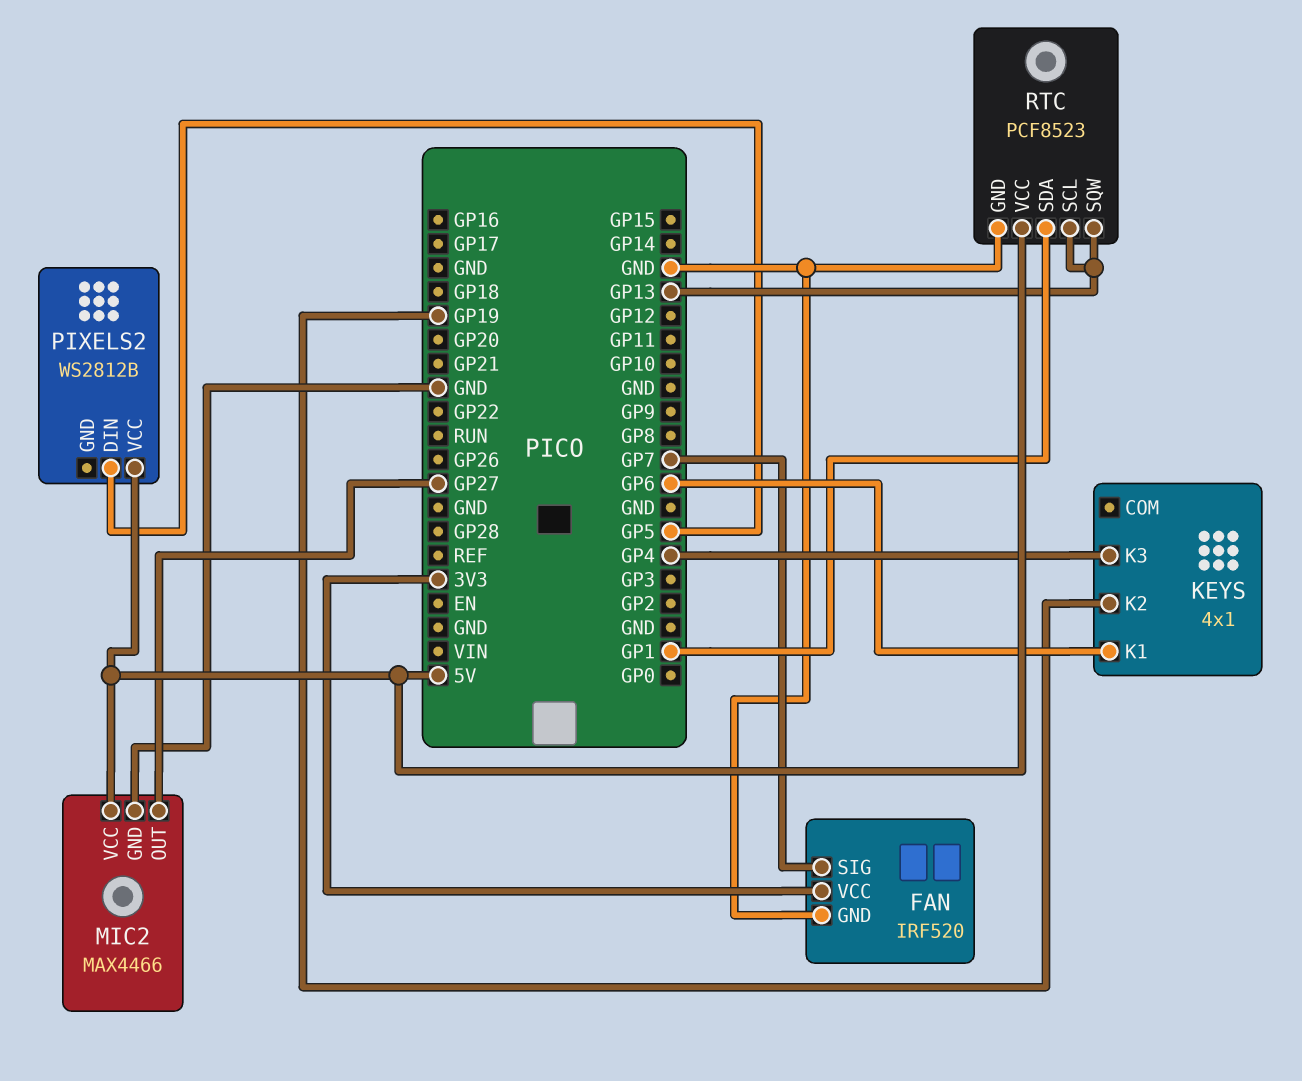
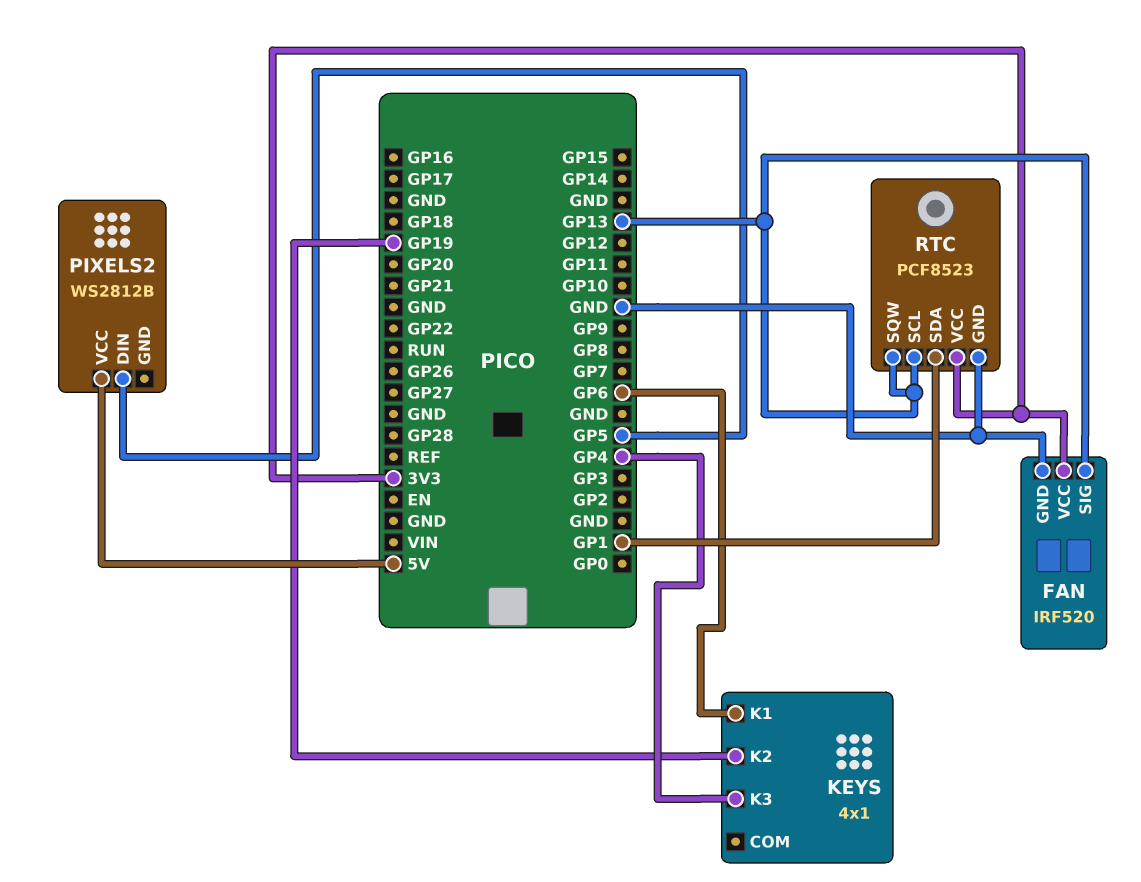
FAN pin SIG: GP7 -> GP13
MIC2: MAX4466 -> none
MIC2 pin GND: GND -> none
MIC2 pin OUT: GP27 -> none
MIC2 pin VCC: 5V -> none
RTC pin VCC: 5V -> 3V3

